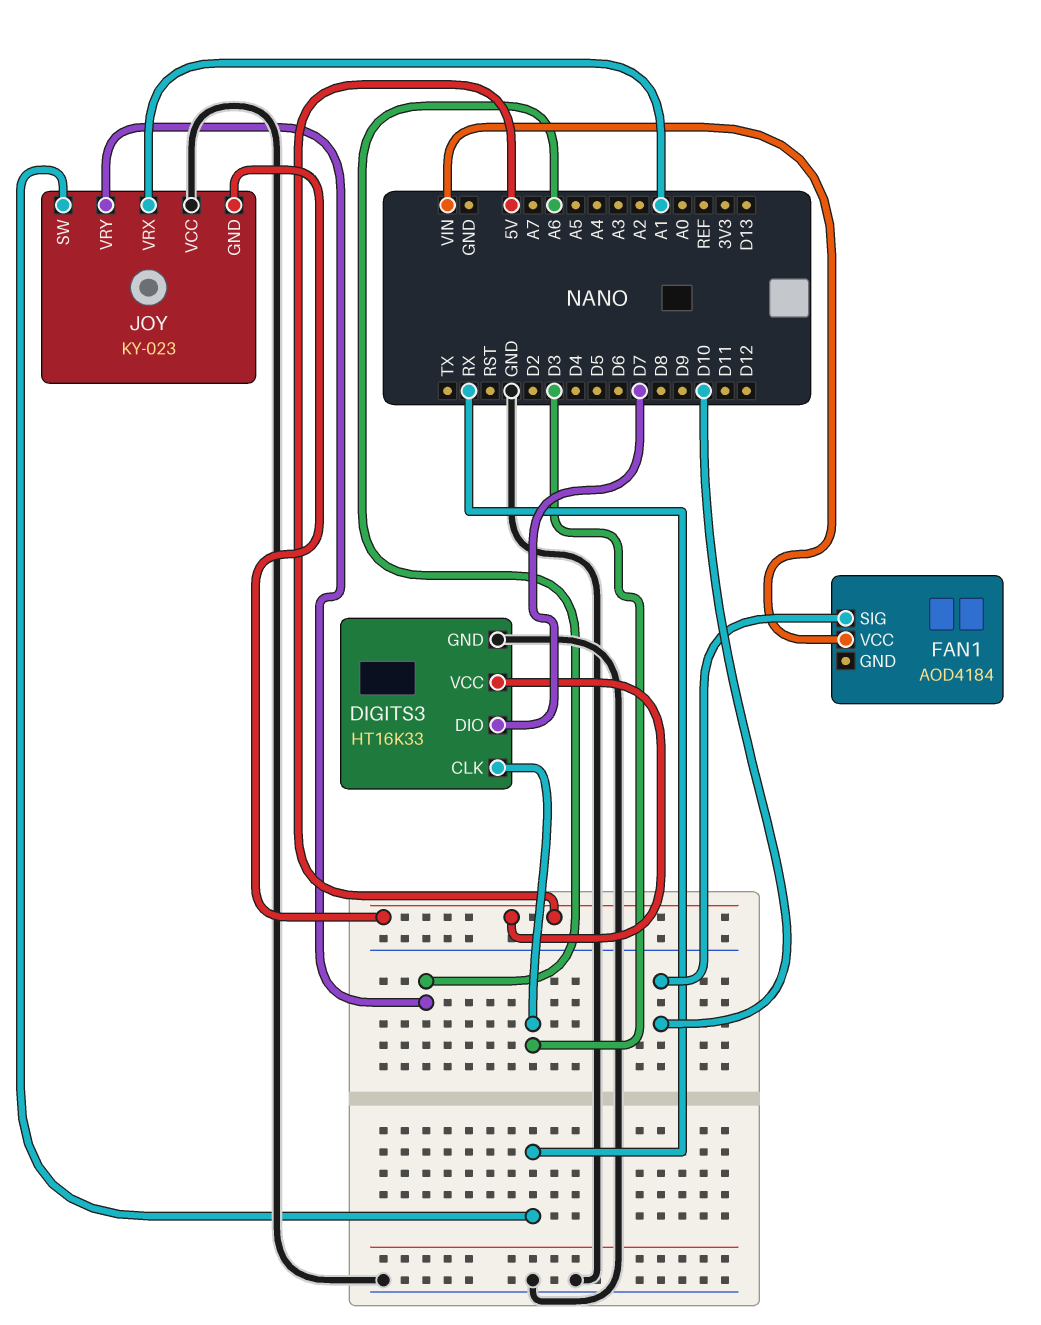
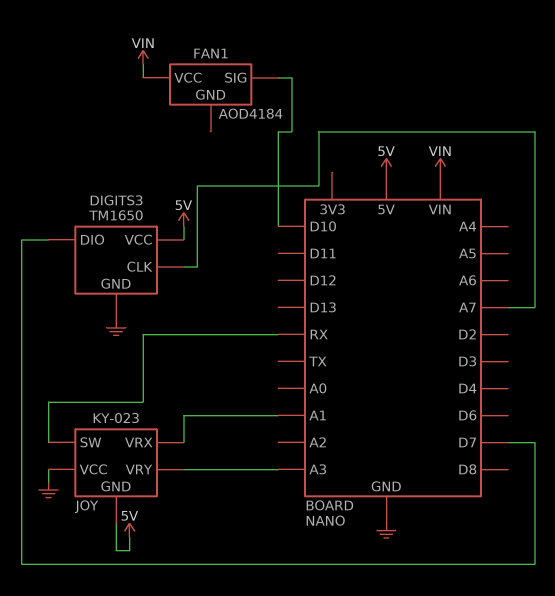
DIGITS3: HT16K33 -> TM1650
DIGITS3 pin CLK: D3 -> A7
JOY pin VRY: A6 -> A3

